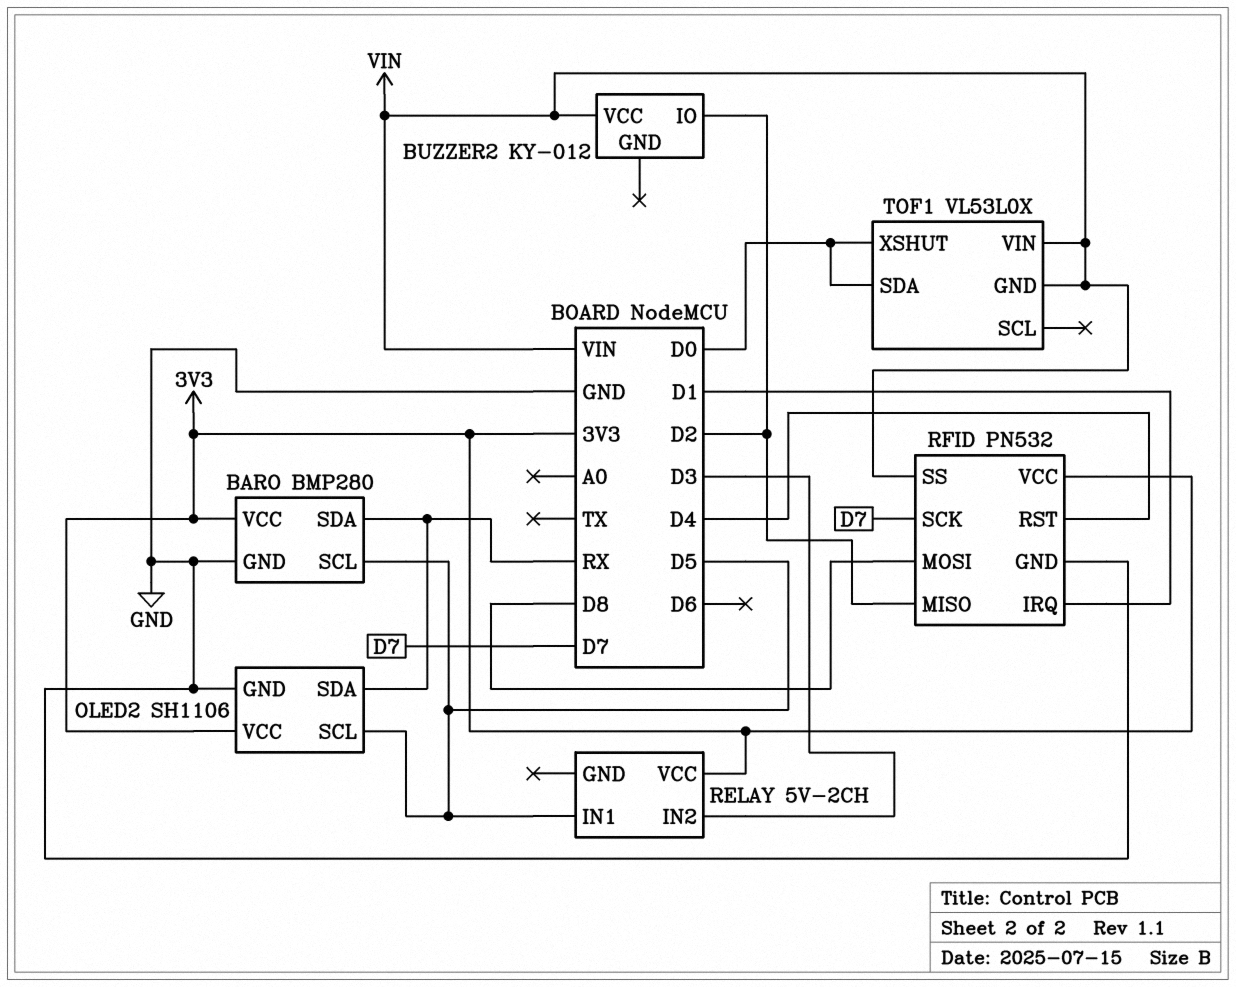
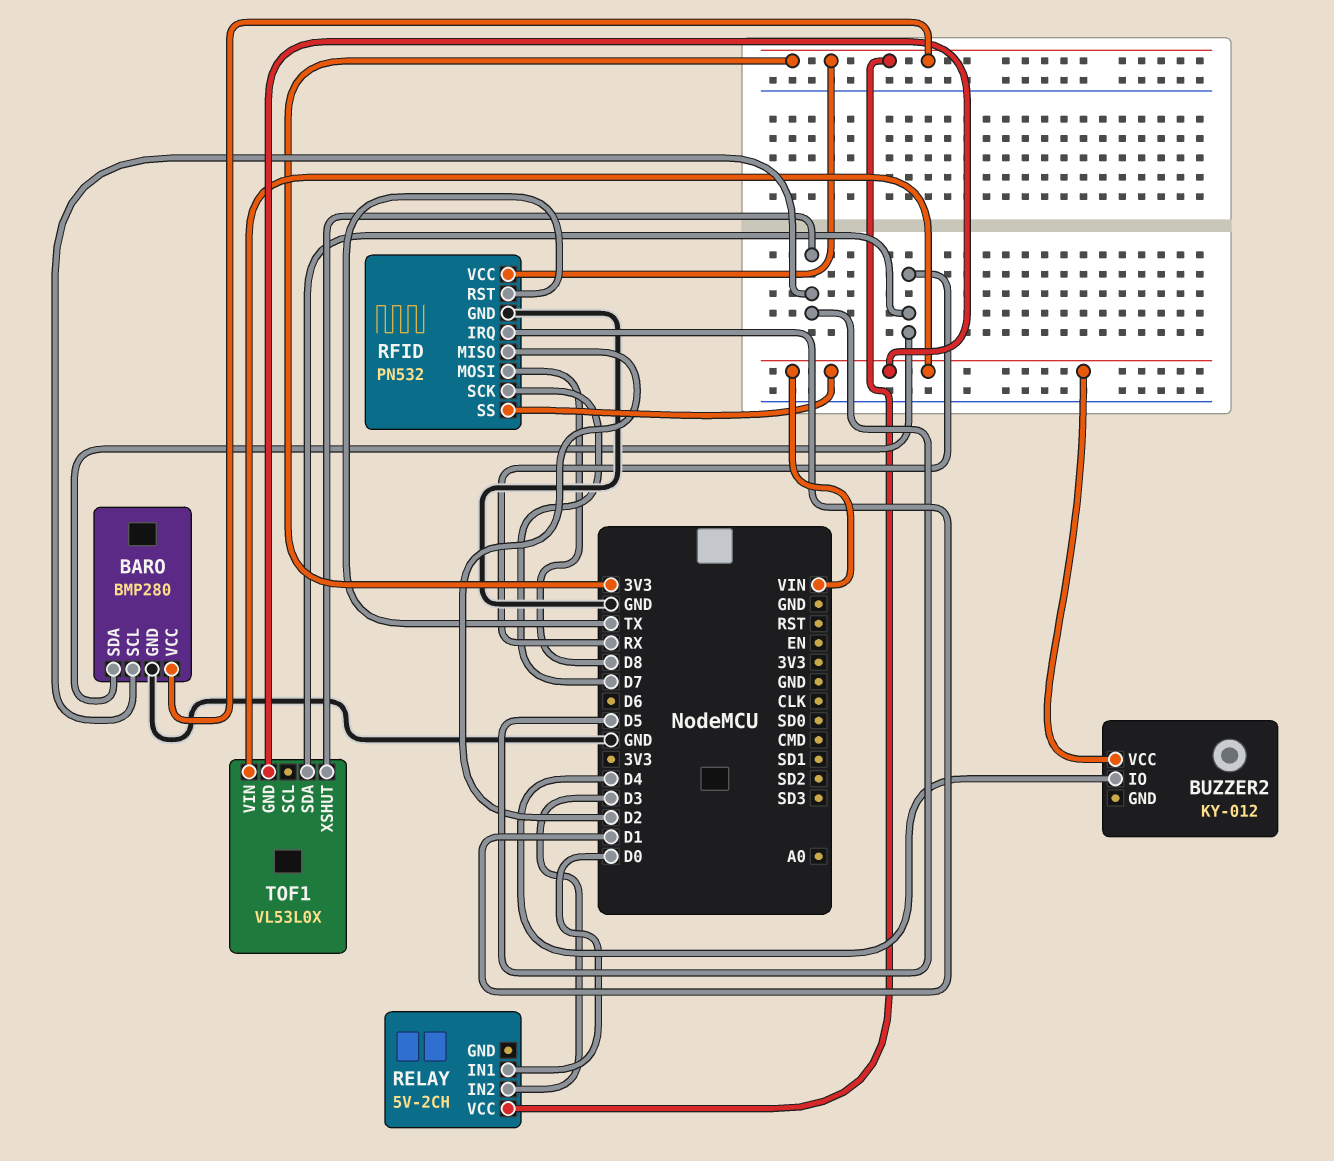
BUZZER2 pin IO: D2 -> D4
OLED2: SH1106 -> none
OLED2 pin GND: GND -> none
OLED2 pin SCL: D5 -> none
OLED2 pin SDA: RX -> none
OLED2 pin VCC: 3V3 -> none
RELAY pin IN1: D5 -> D0
RFID pin RST: D4 -> TX
TOF1 pin SDA: D0 -> RX
TOF1 pin XSHUT: D0 -> D5

